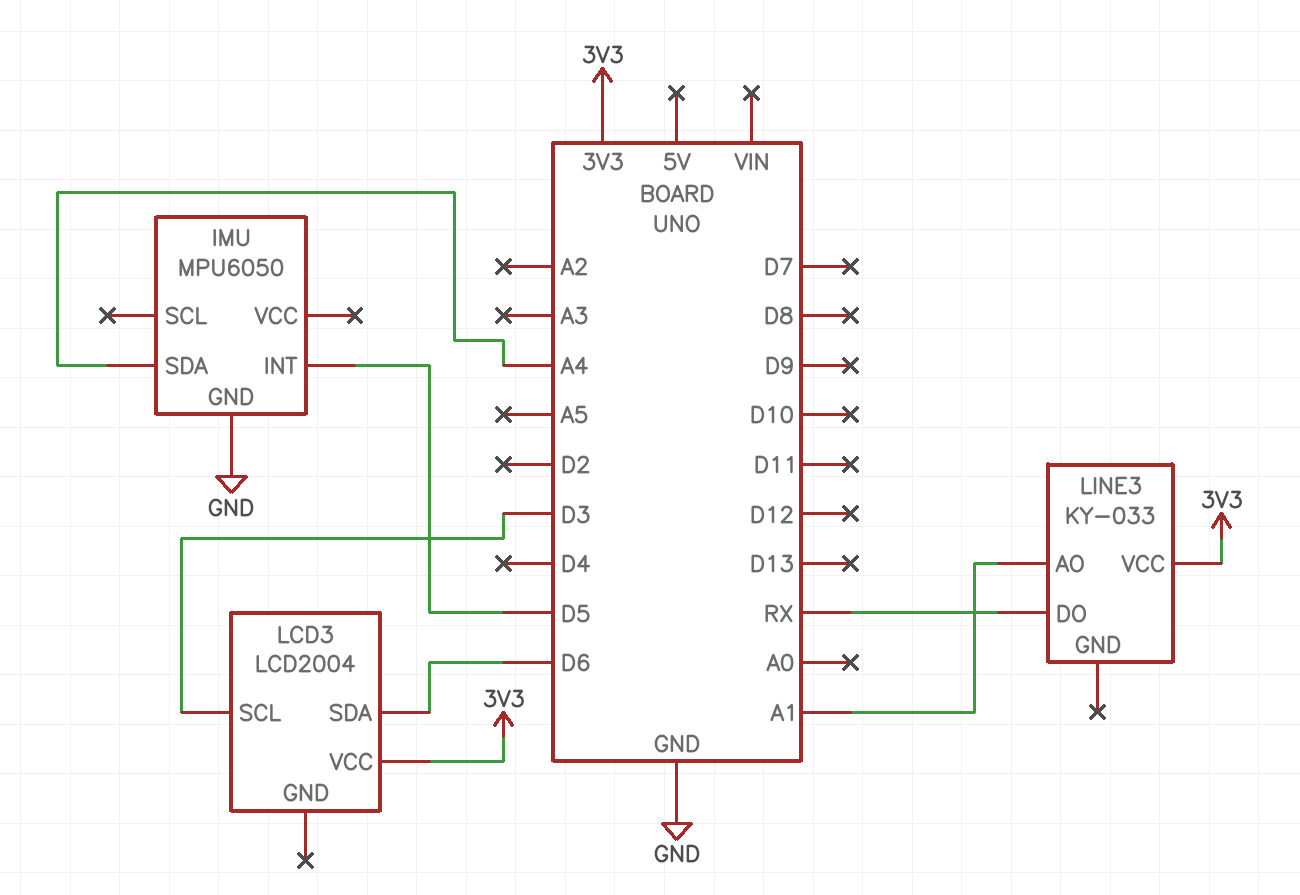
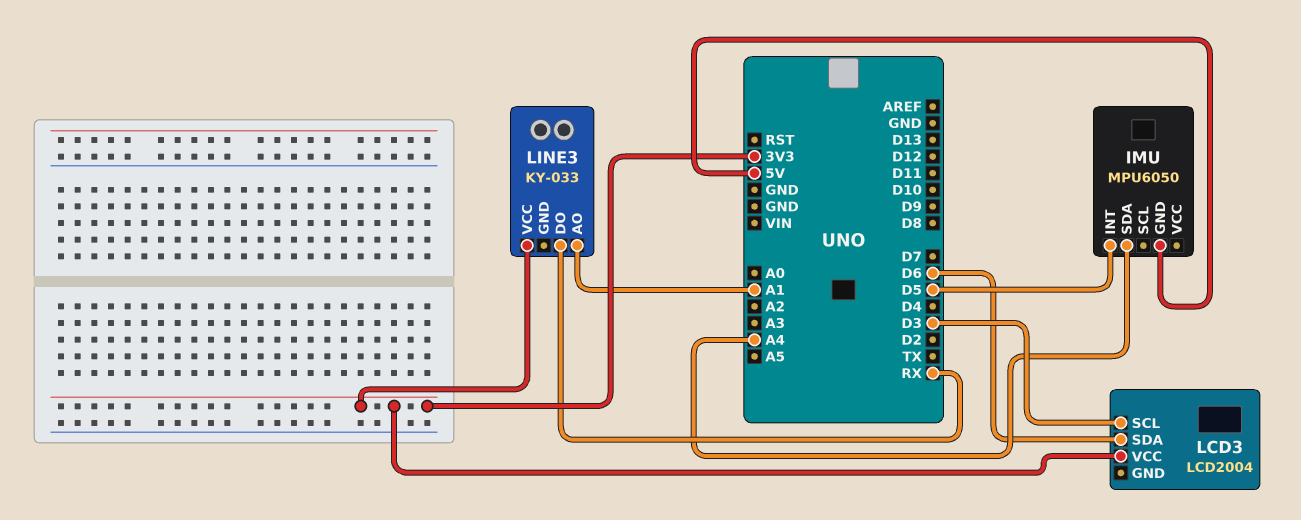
IMU pin GND: GND -> 5V

